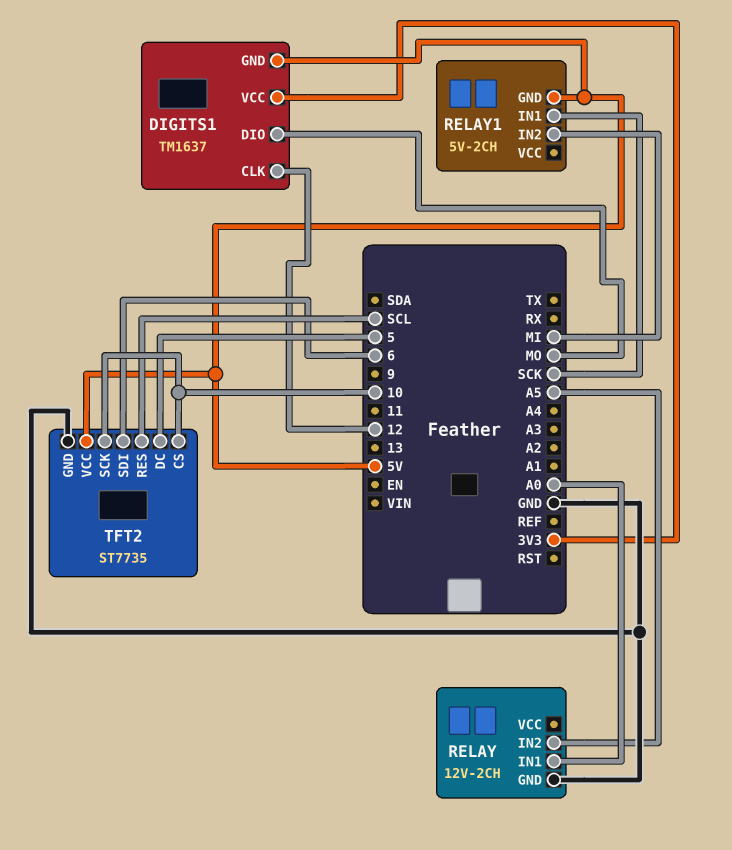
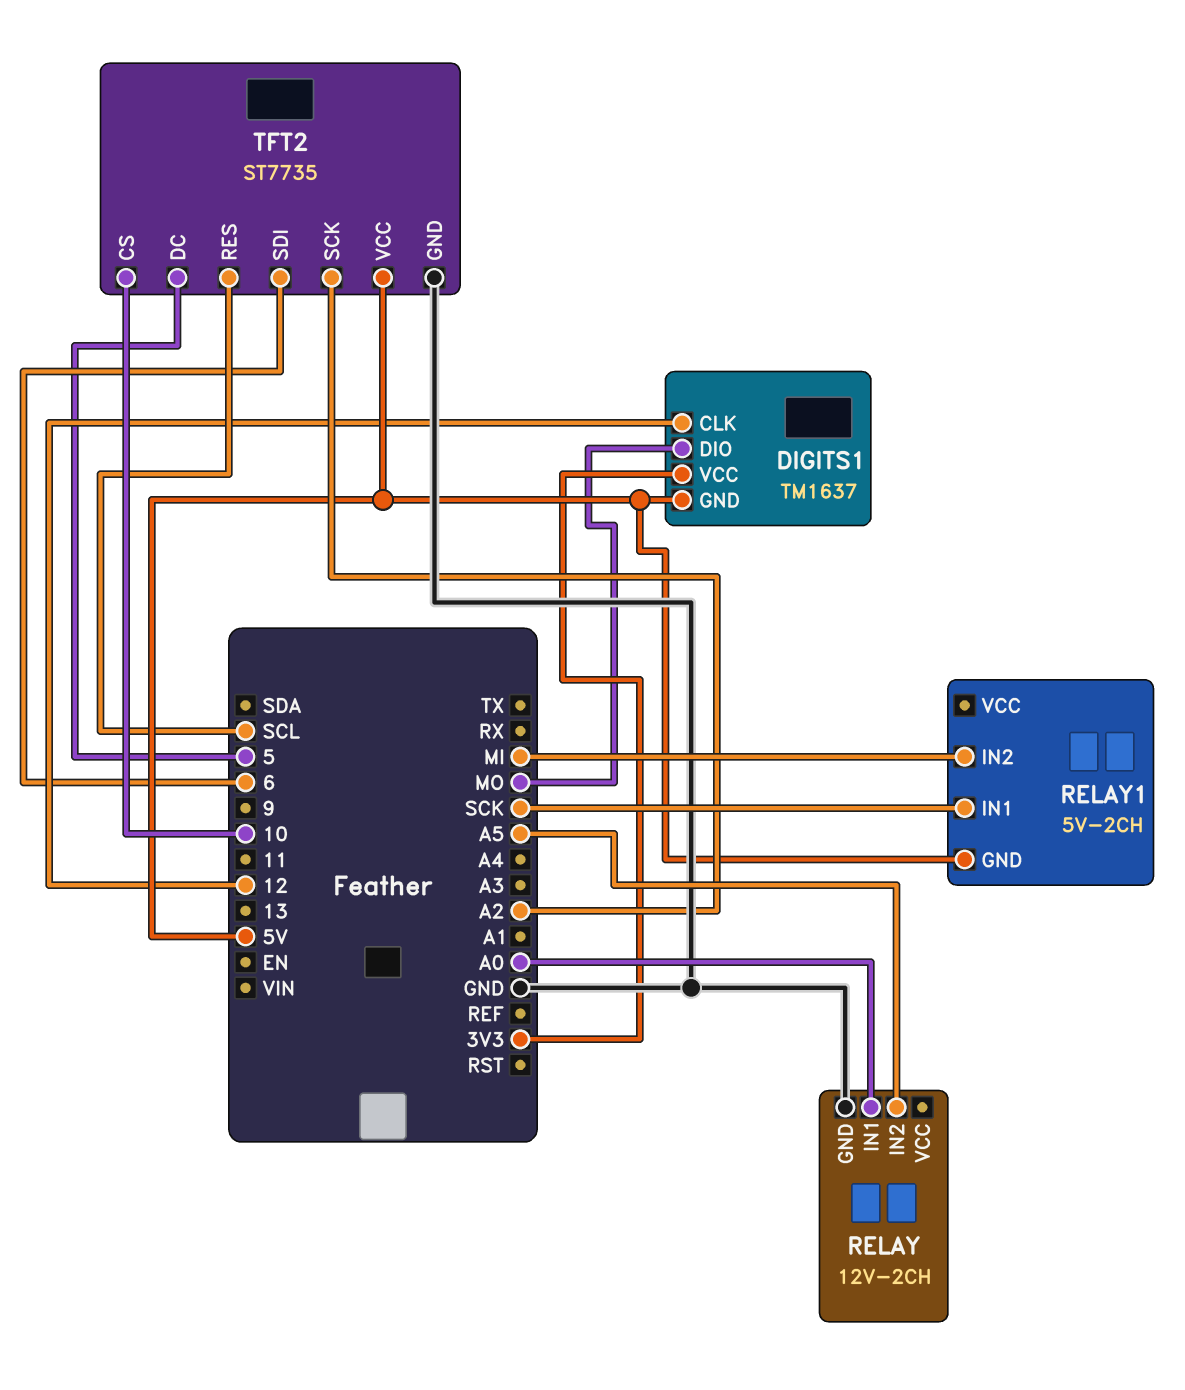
TFT2 pin SCK: 10 -> A2

